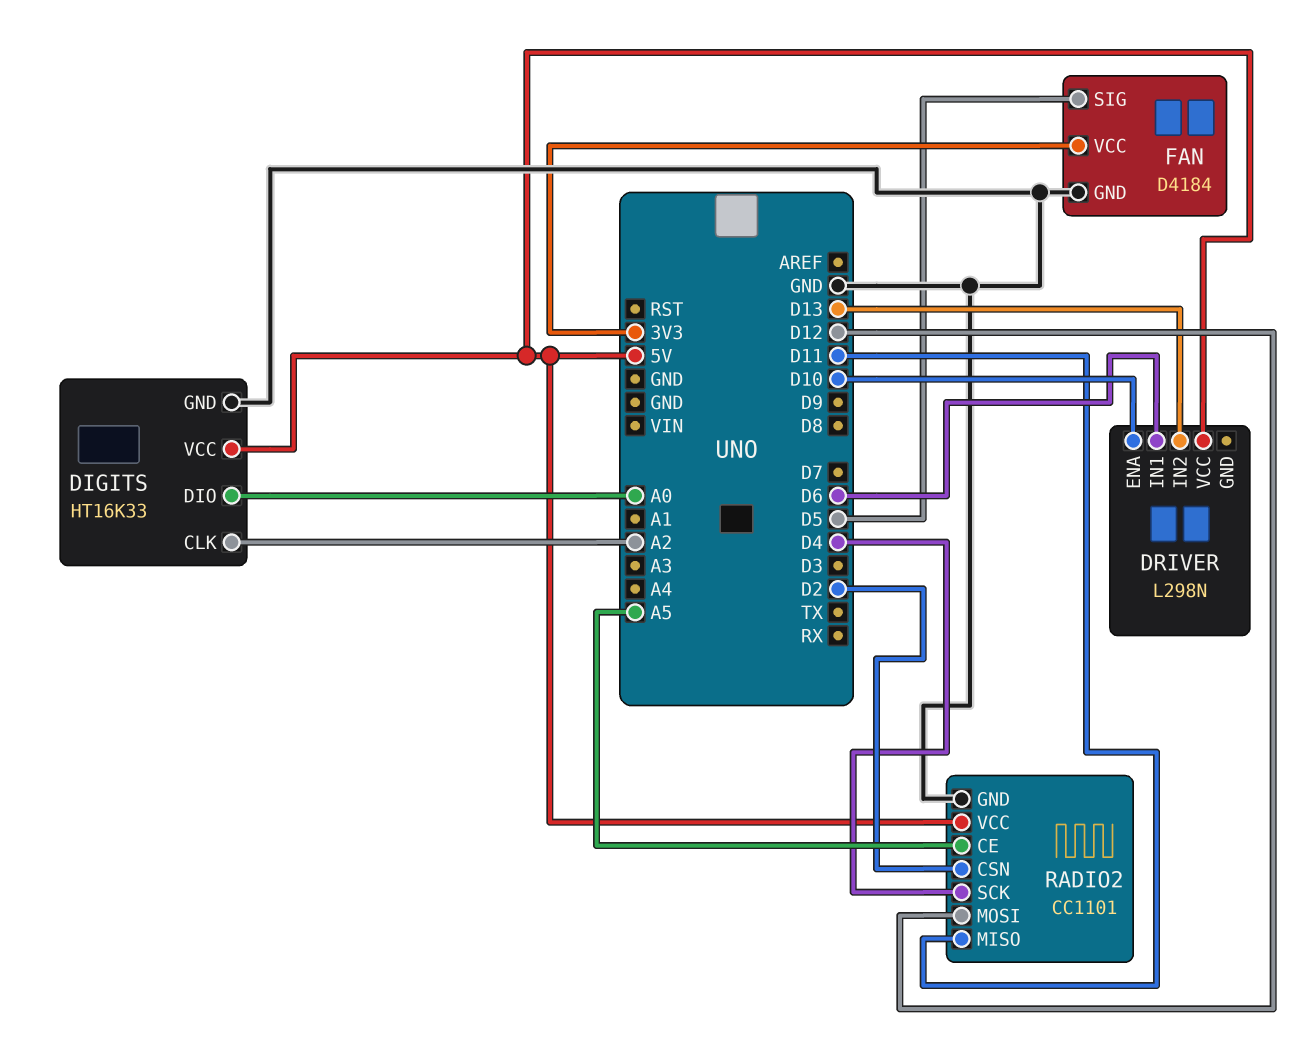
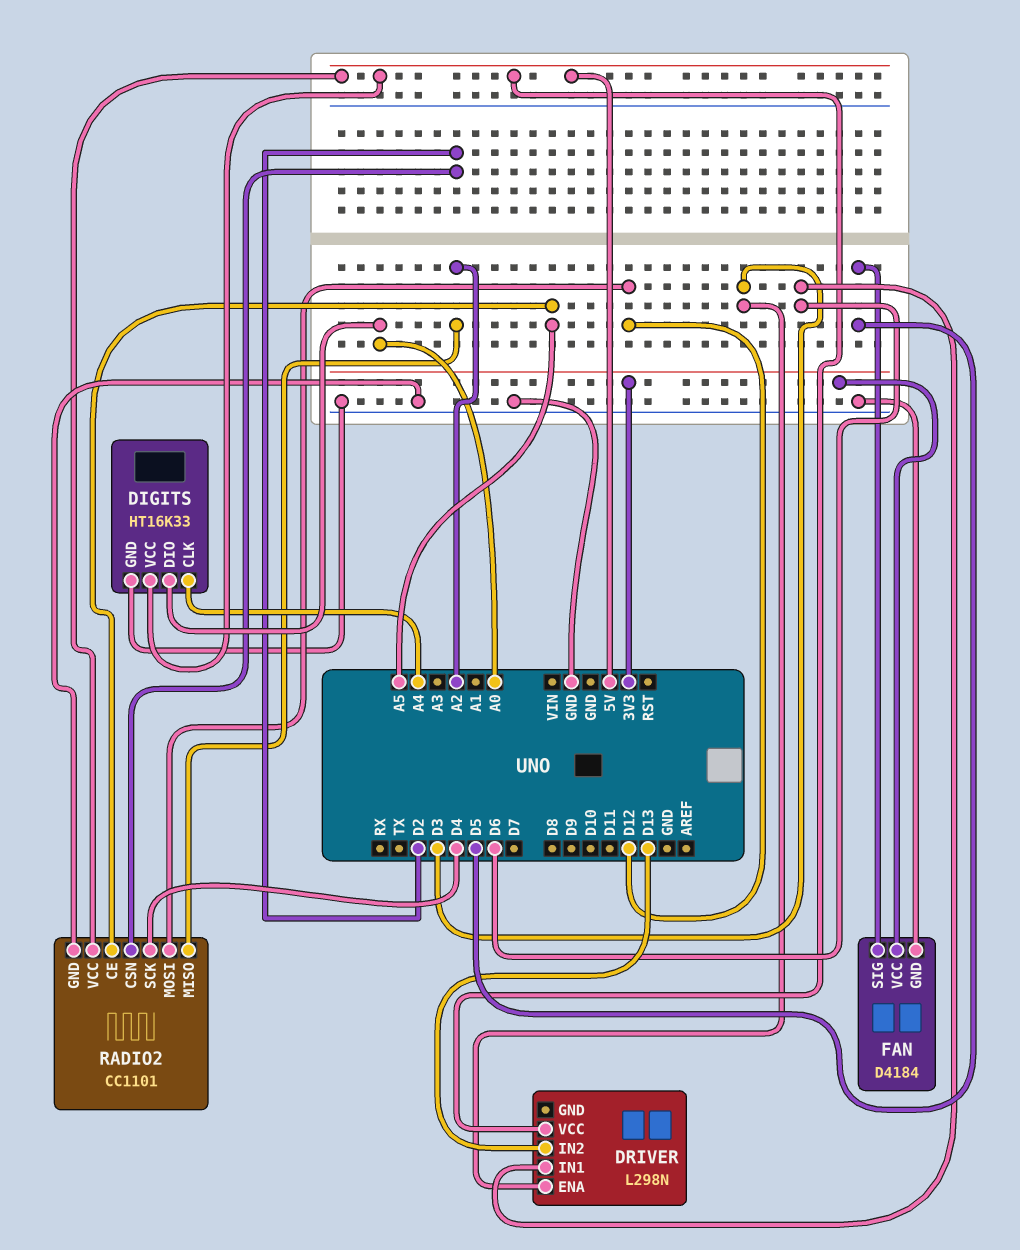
DIGITS pin CLK: A2 -> A4
DRIVER pin ENA: D10 -> D3
RADIO2 pin MISO: D11 -> A2

